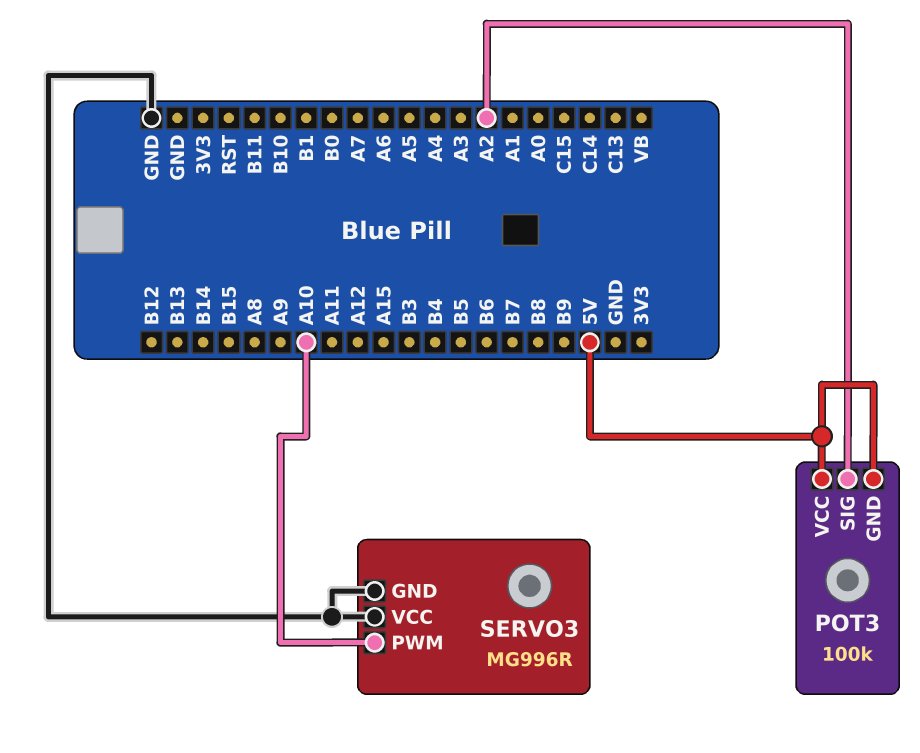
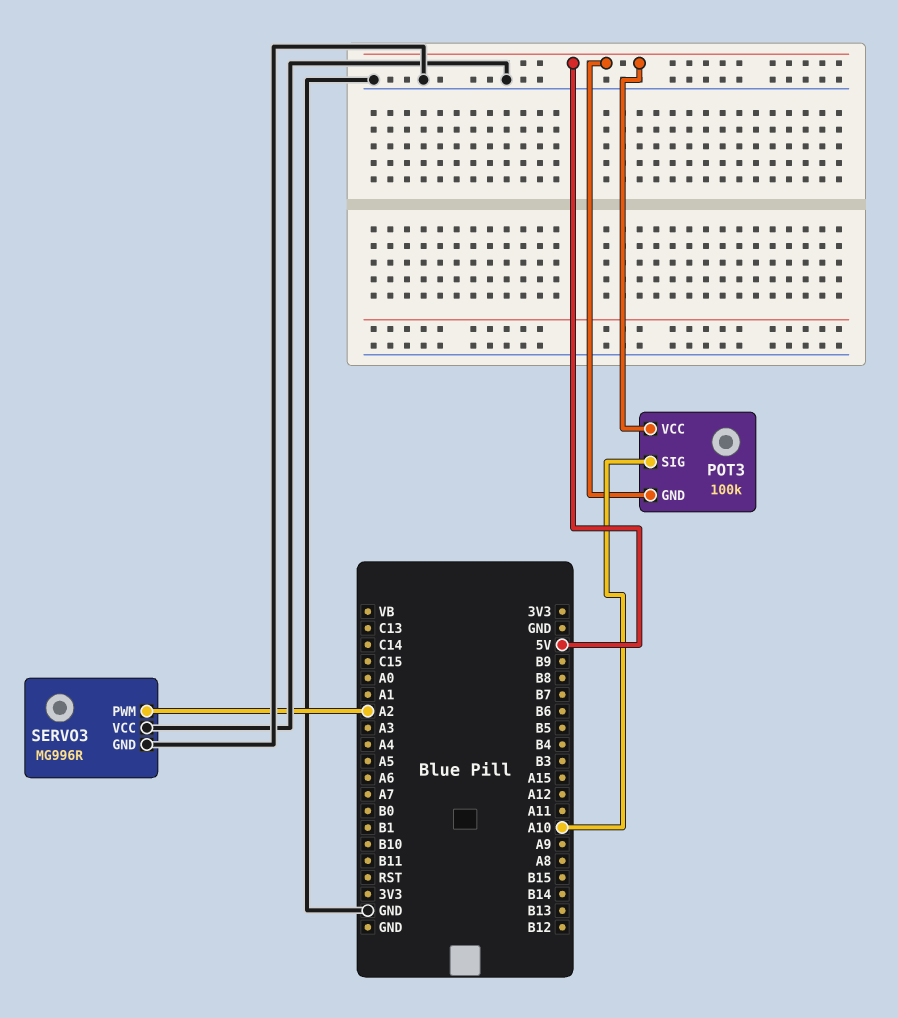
POT3 pin SIG: A2 -> A10
SERVO3 pin PWM: A10 -> A2

